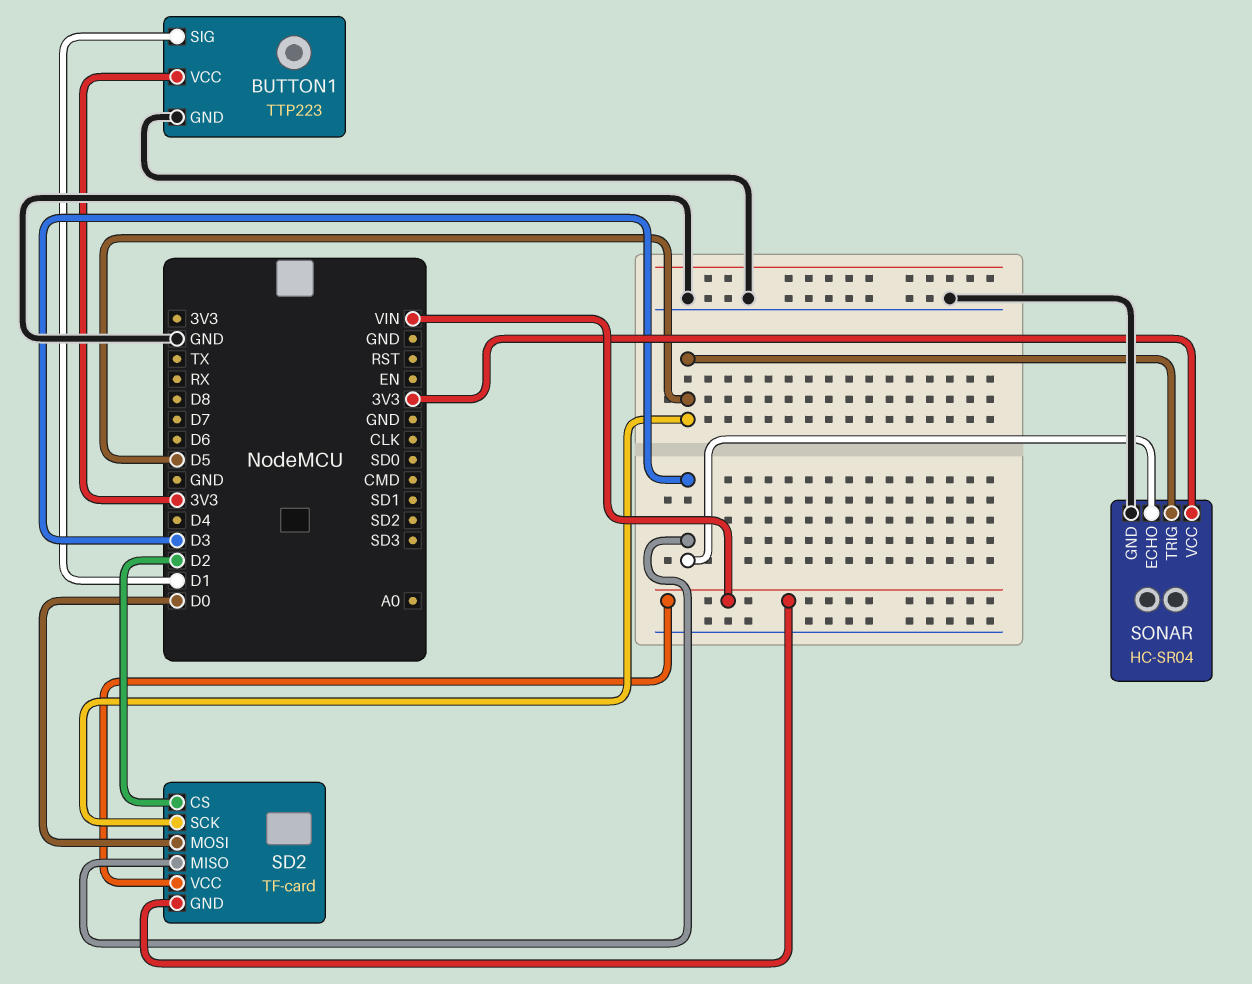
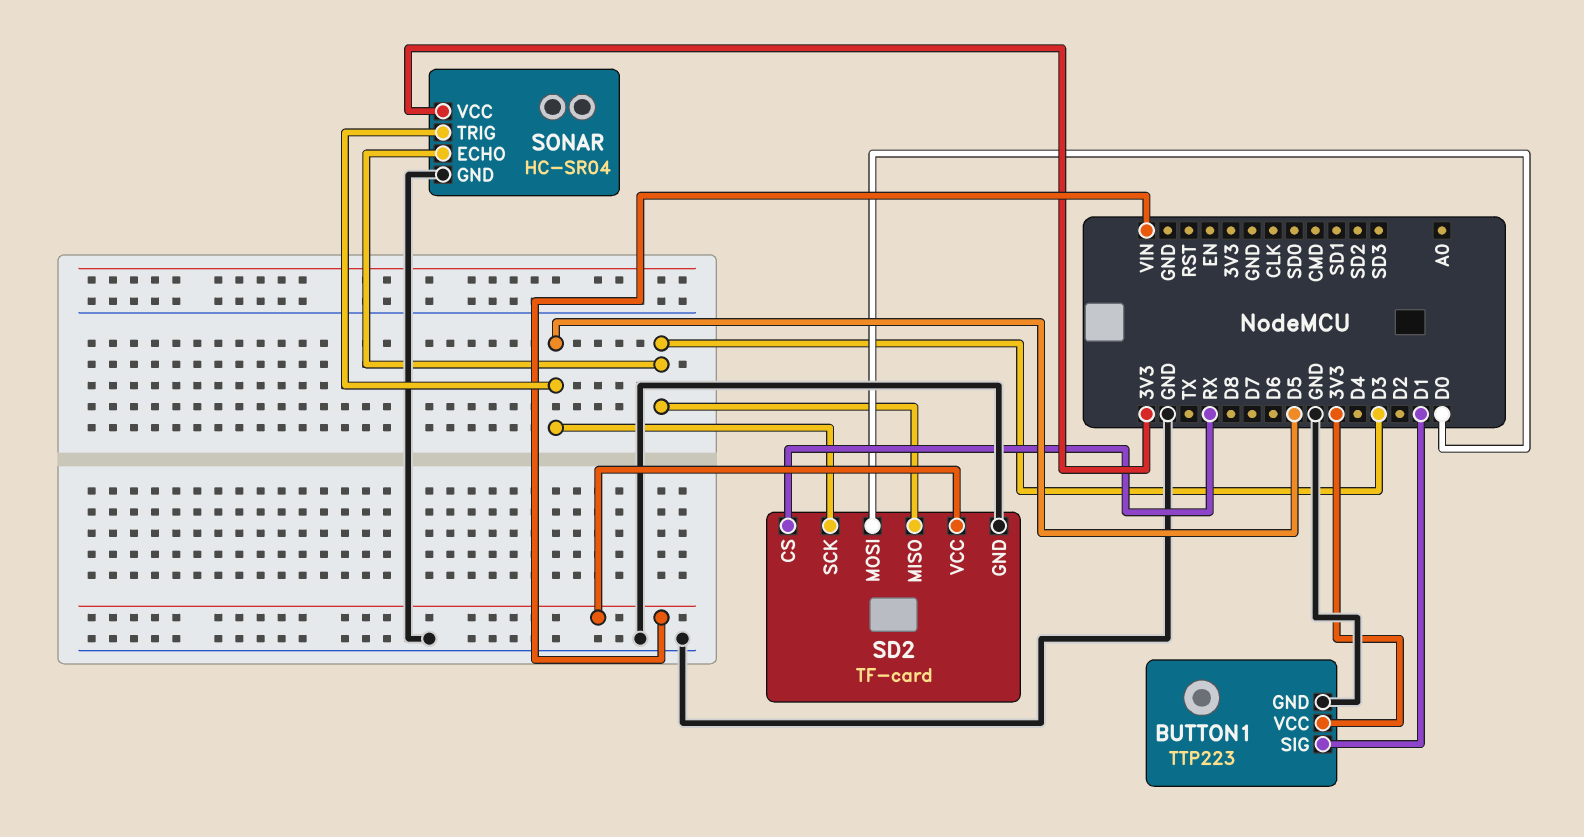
SD2 pin CS: D2 -> RX
SD2 pin GND: VIN -> GND

